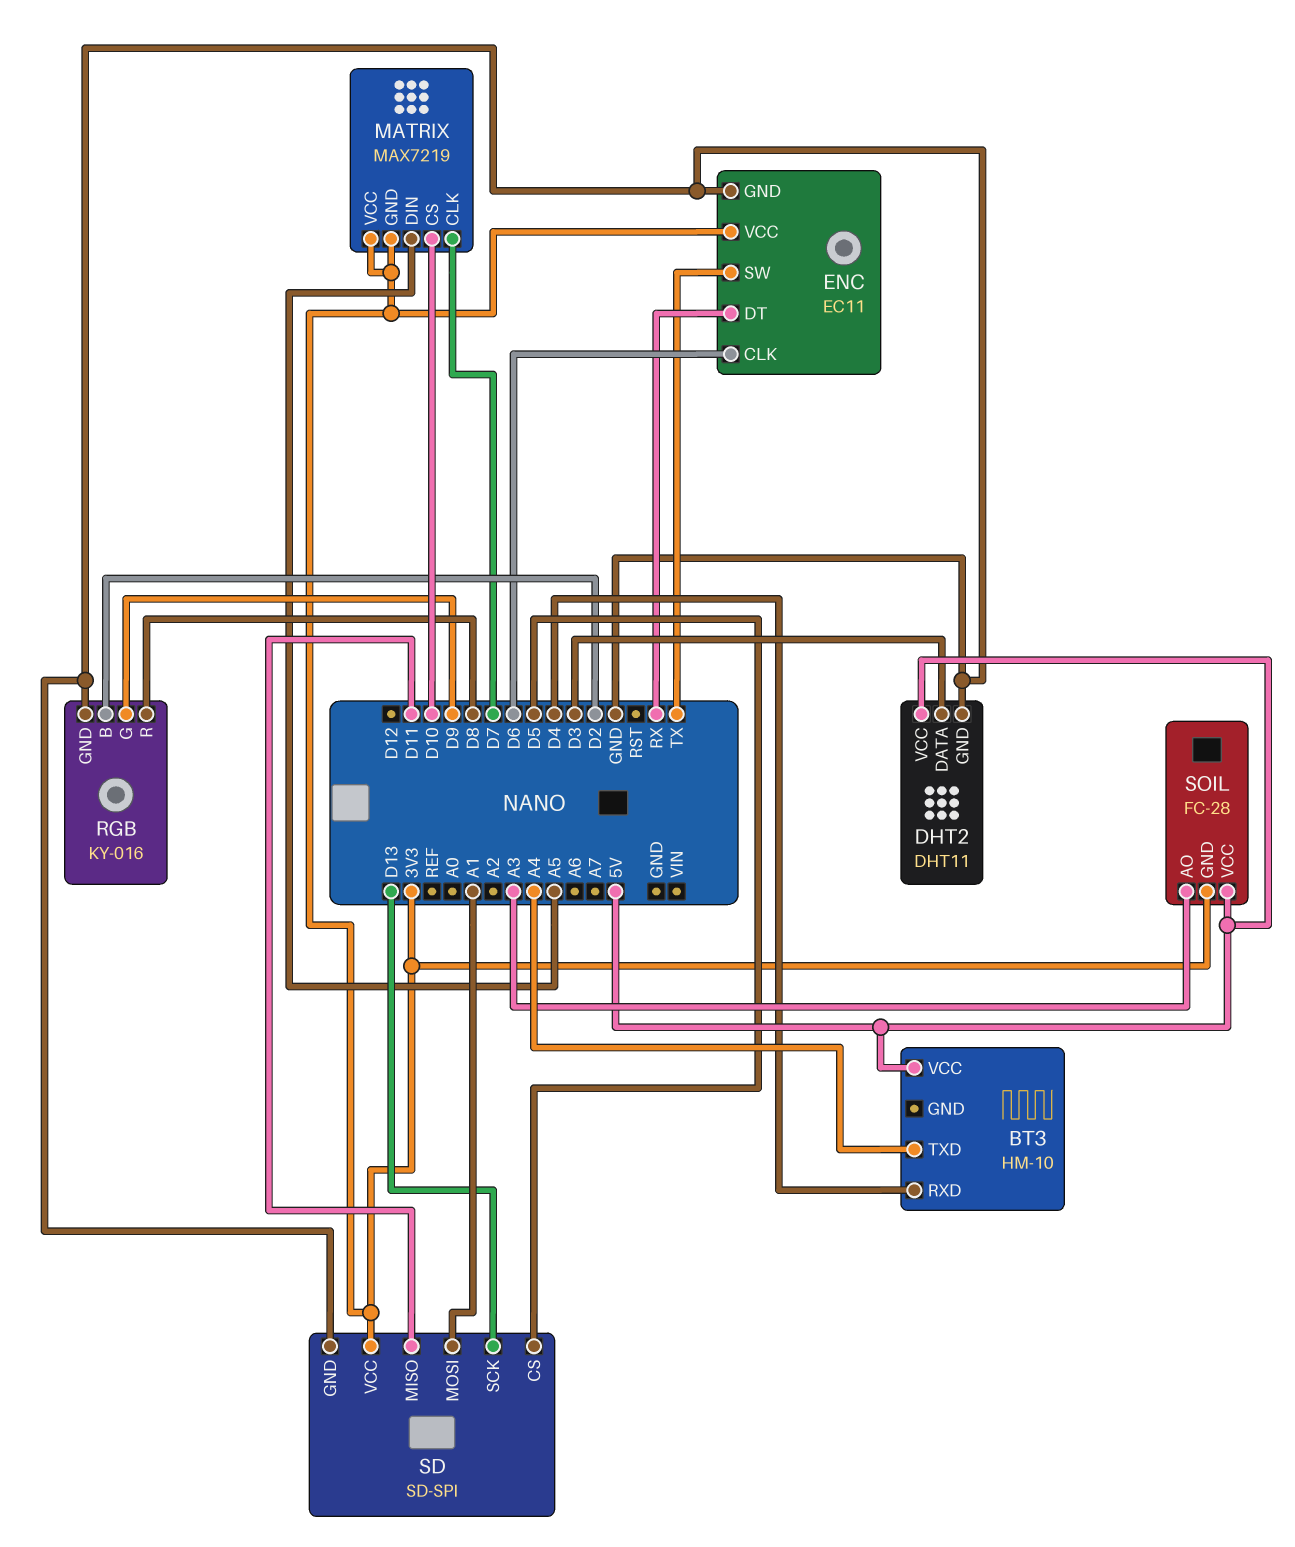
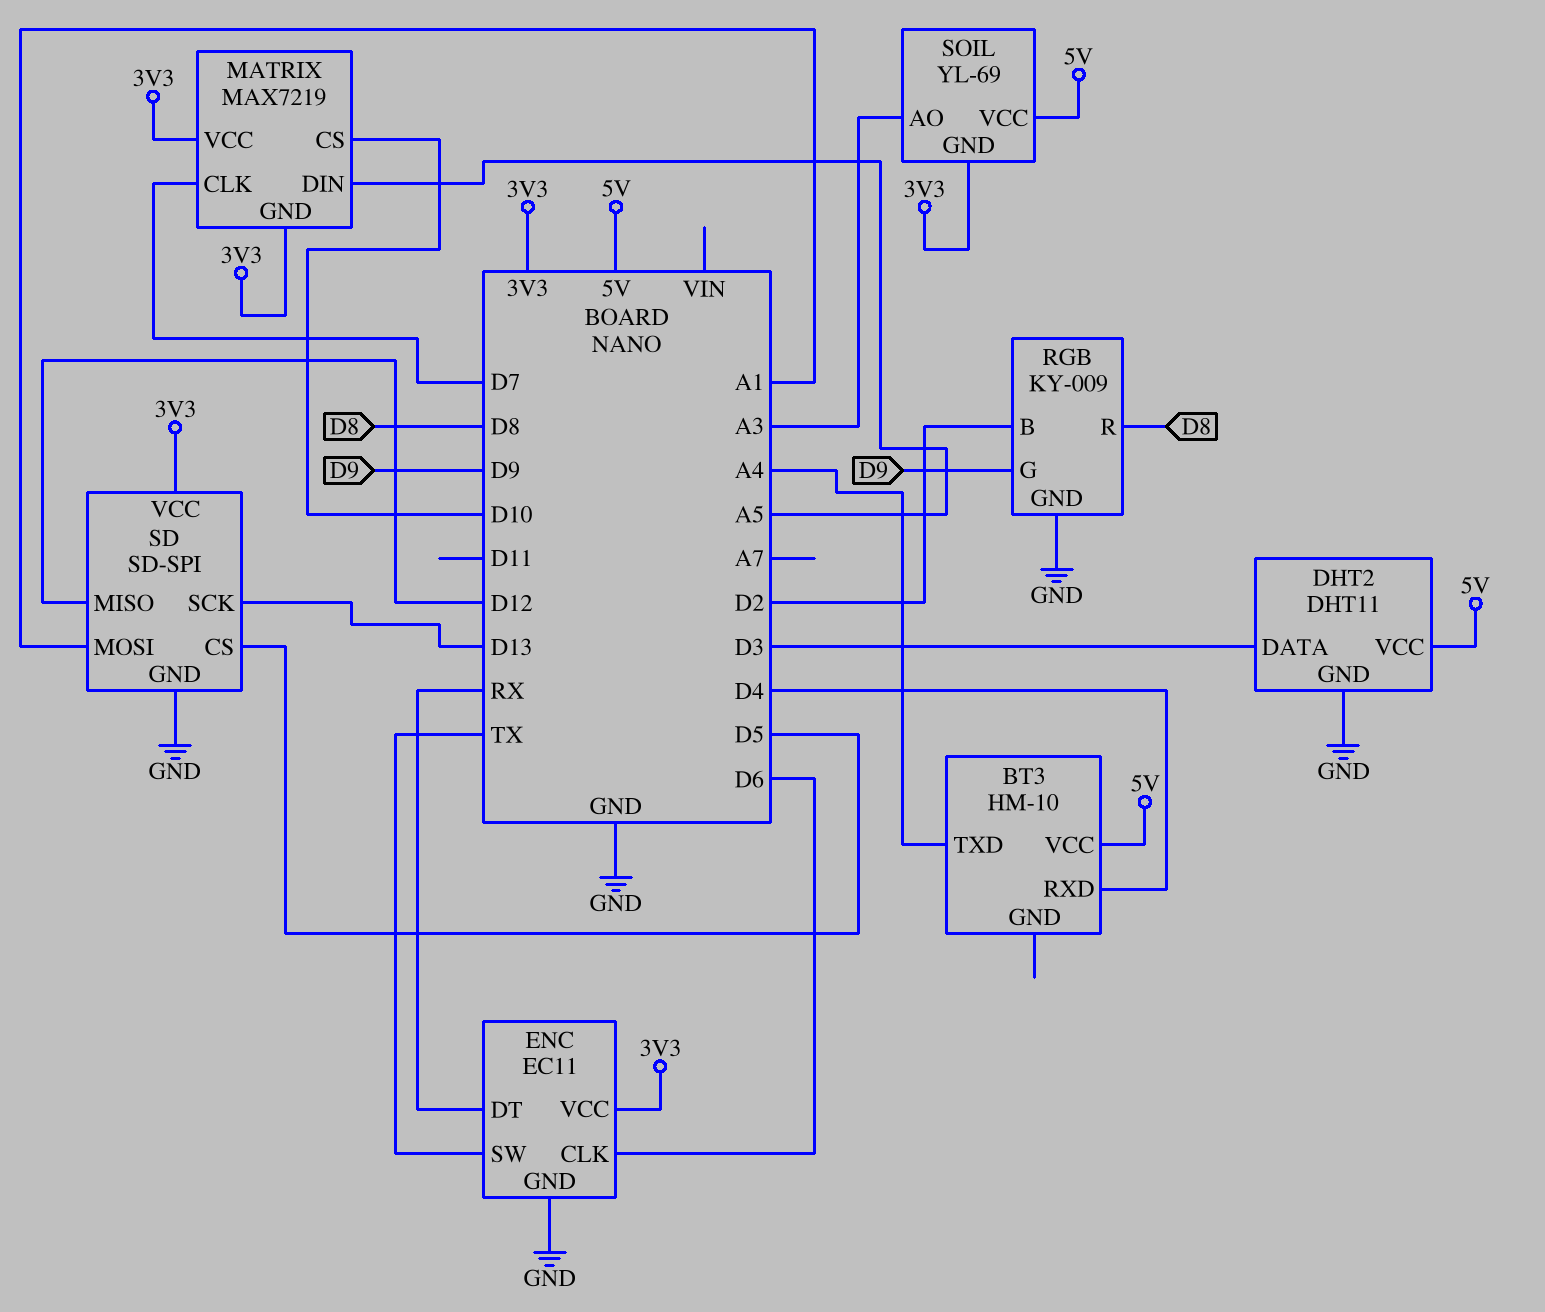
RGB: KY-016 -> KY-009
SD pin MISO: D11 -> D12
SOIL: FC-28 -> YL-69

